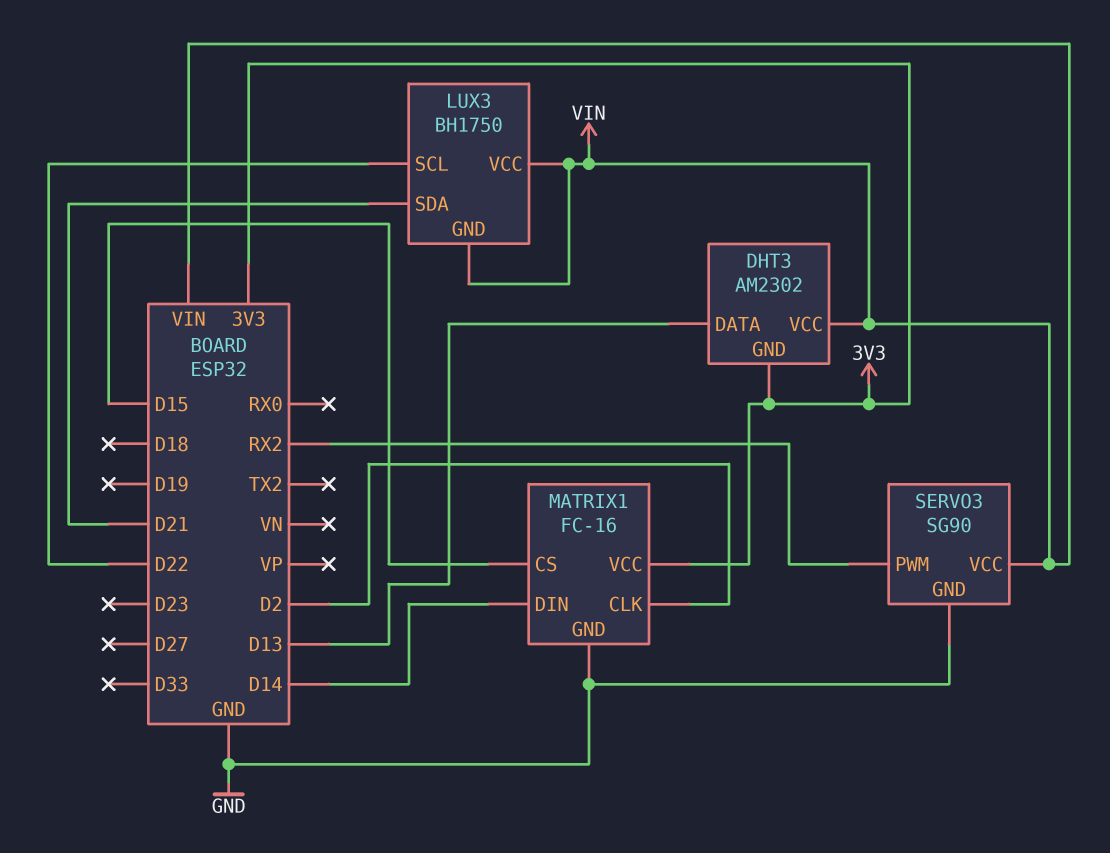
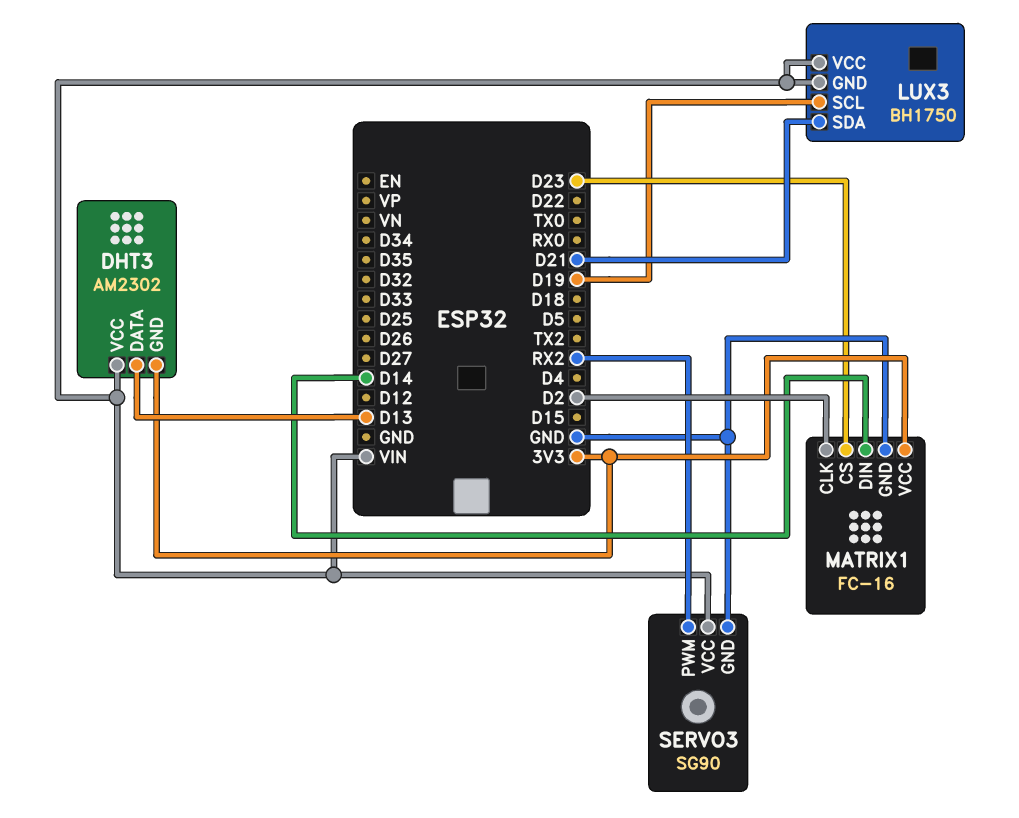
LUX3 pin SCL: D22 -> D19
MATRIX1 pin CS: D15 -> D23

